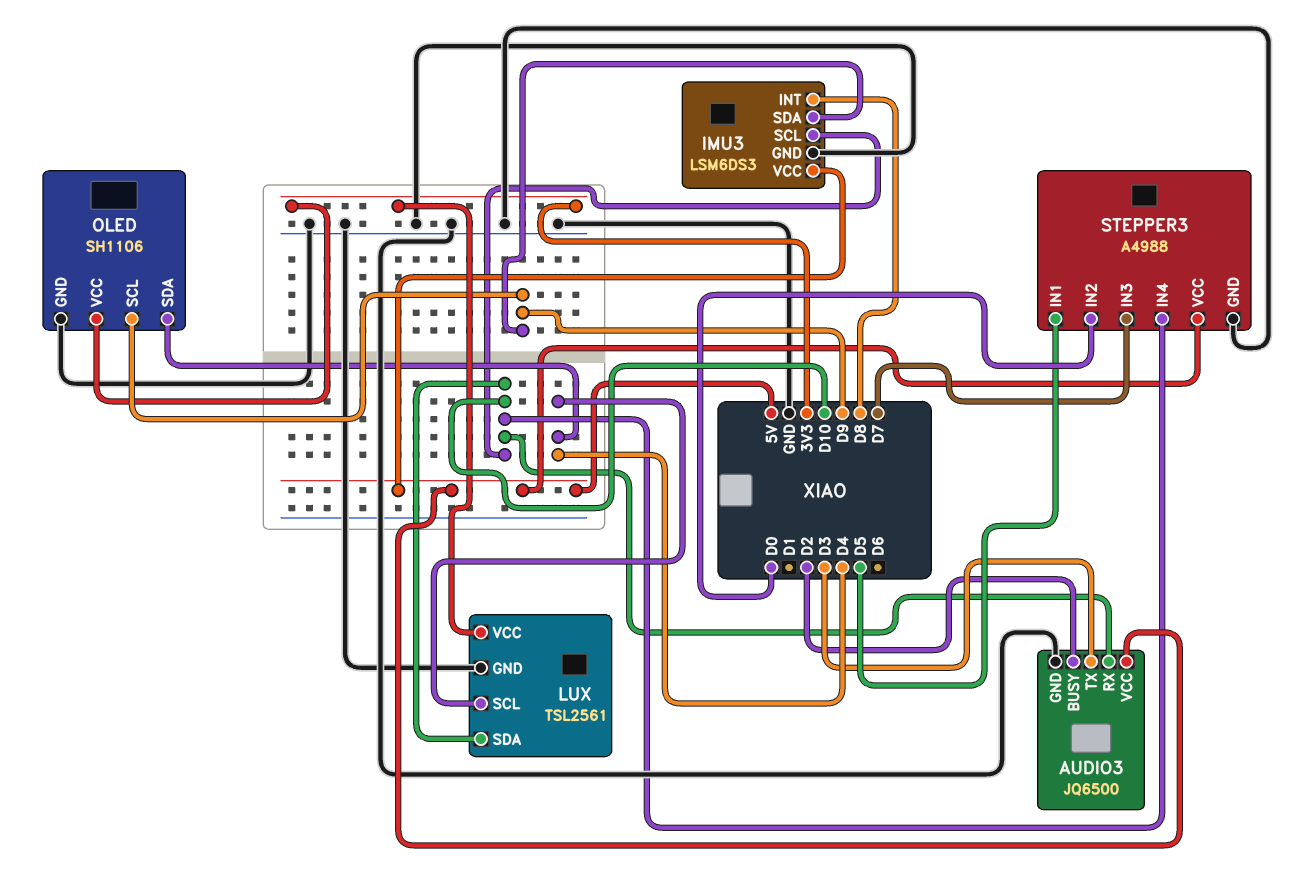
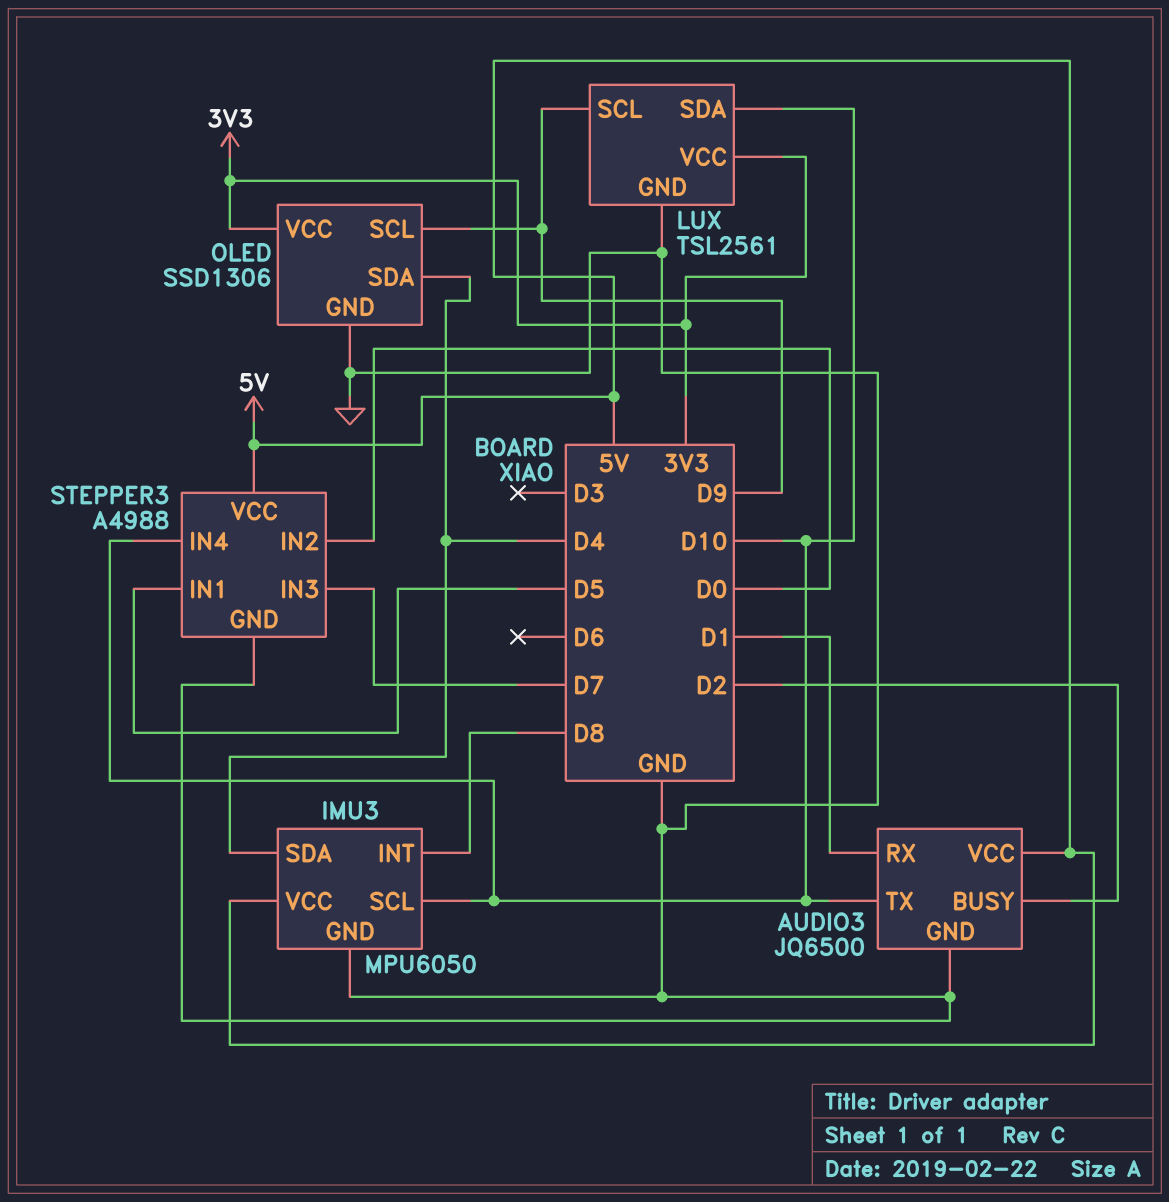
AUDIO3 pin RX: D10 -> D1
AUDIO3 pin TX: D3 -> D10
IMU3: LSM6DS3 -> MPU6050
IMU3 pin SDA: D9 -> D4
LUX pin SCL: D4 -> D9
OLED: SH1106 -> SSD1306

